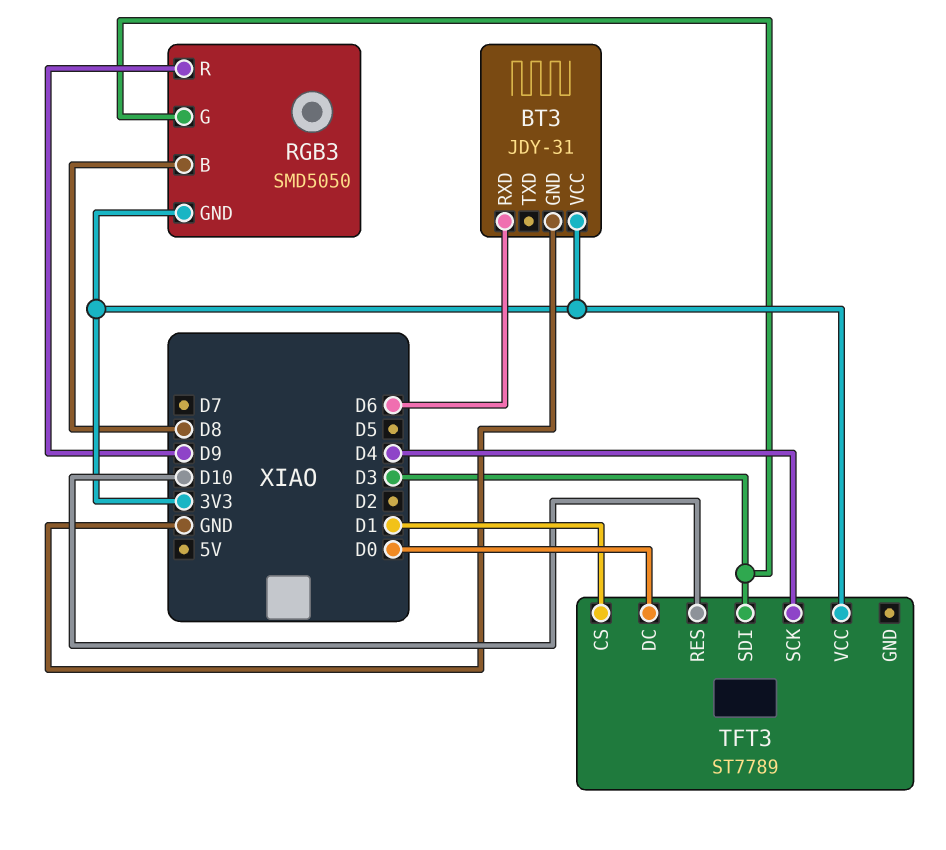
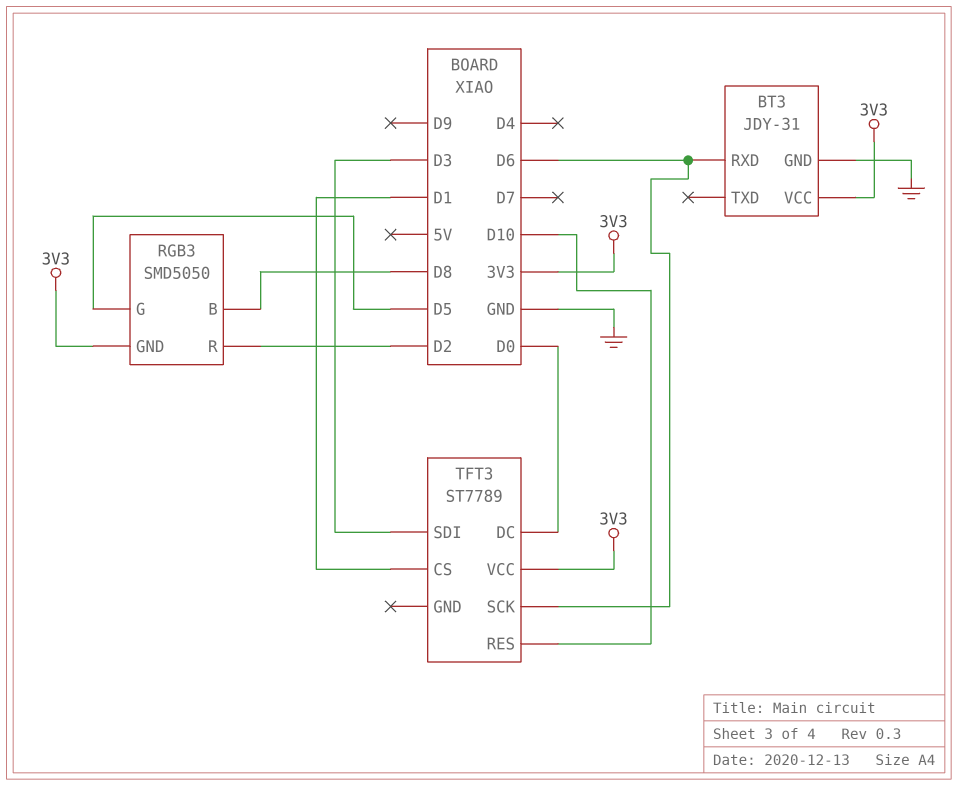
RGB3 pin G: D3 -> D5
RGB3 pin R: D9 -> D2
TFT3 pin SCK: D4 -> D6

